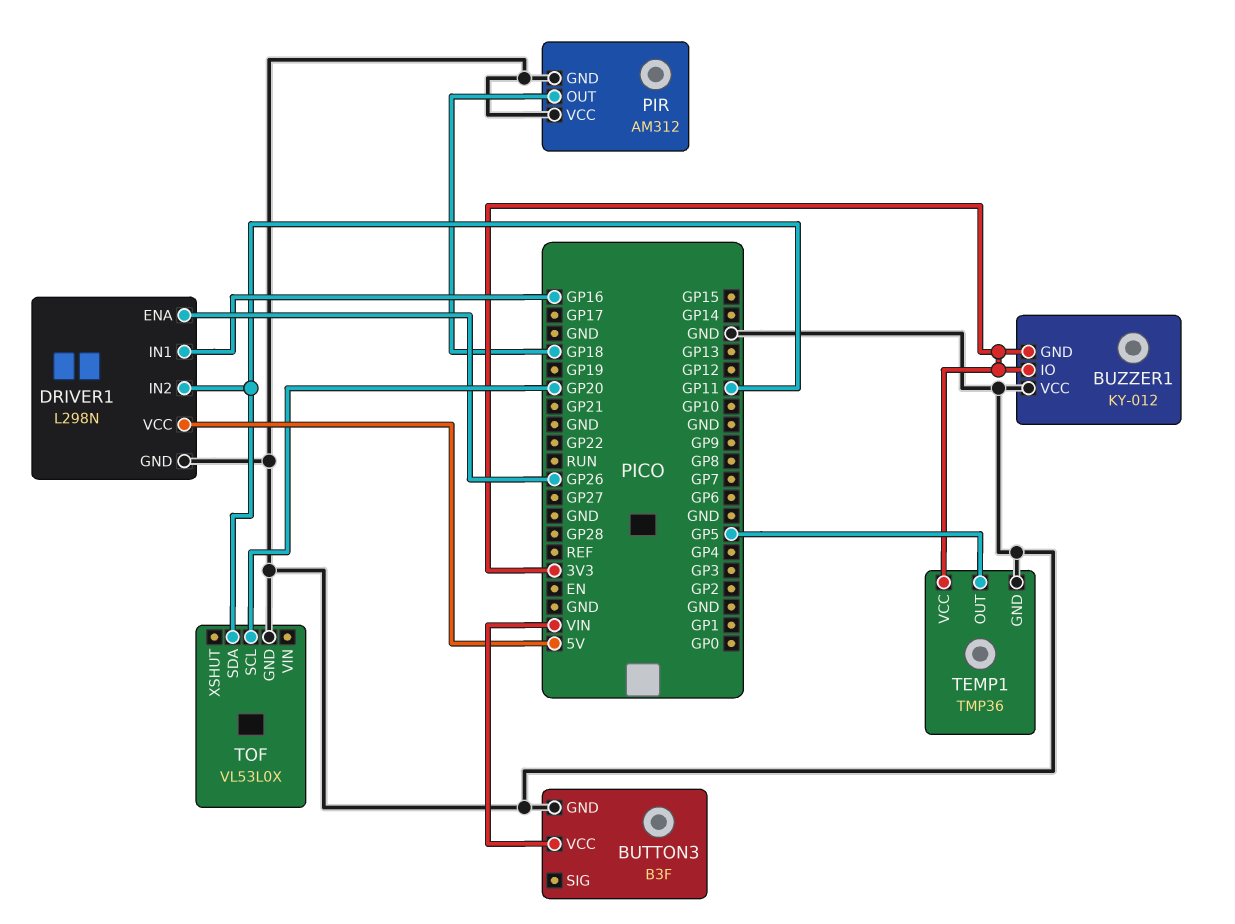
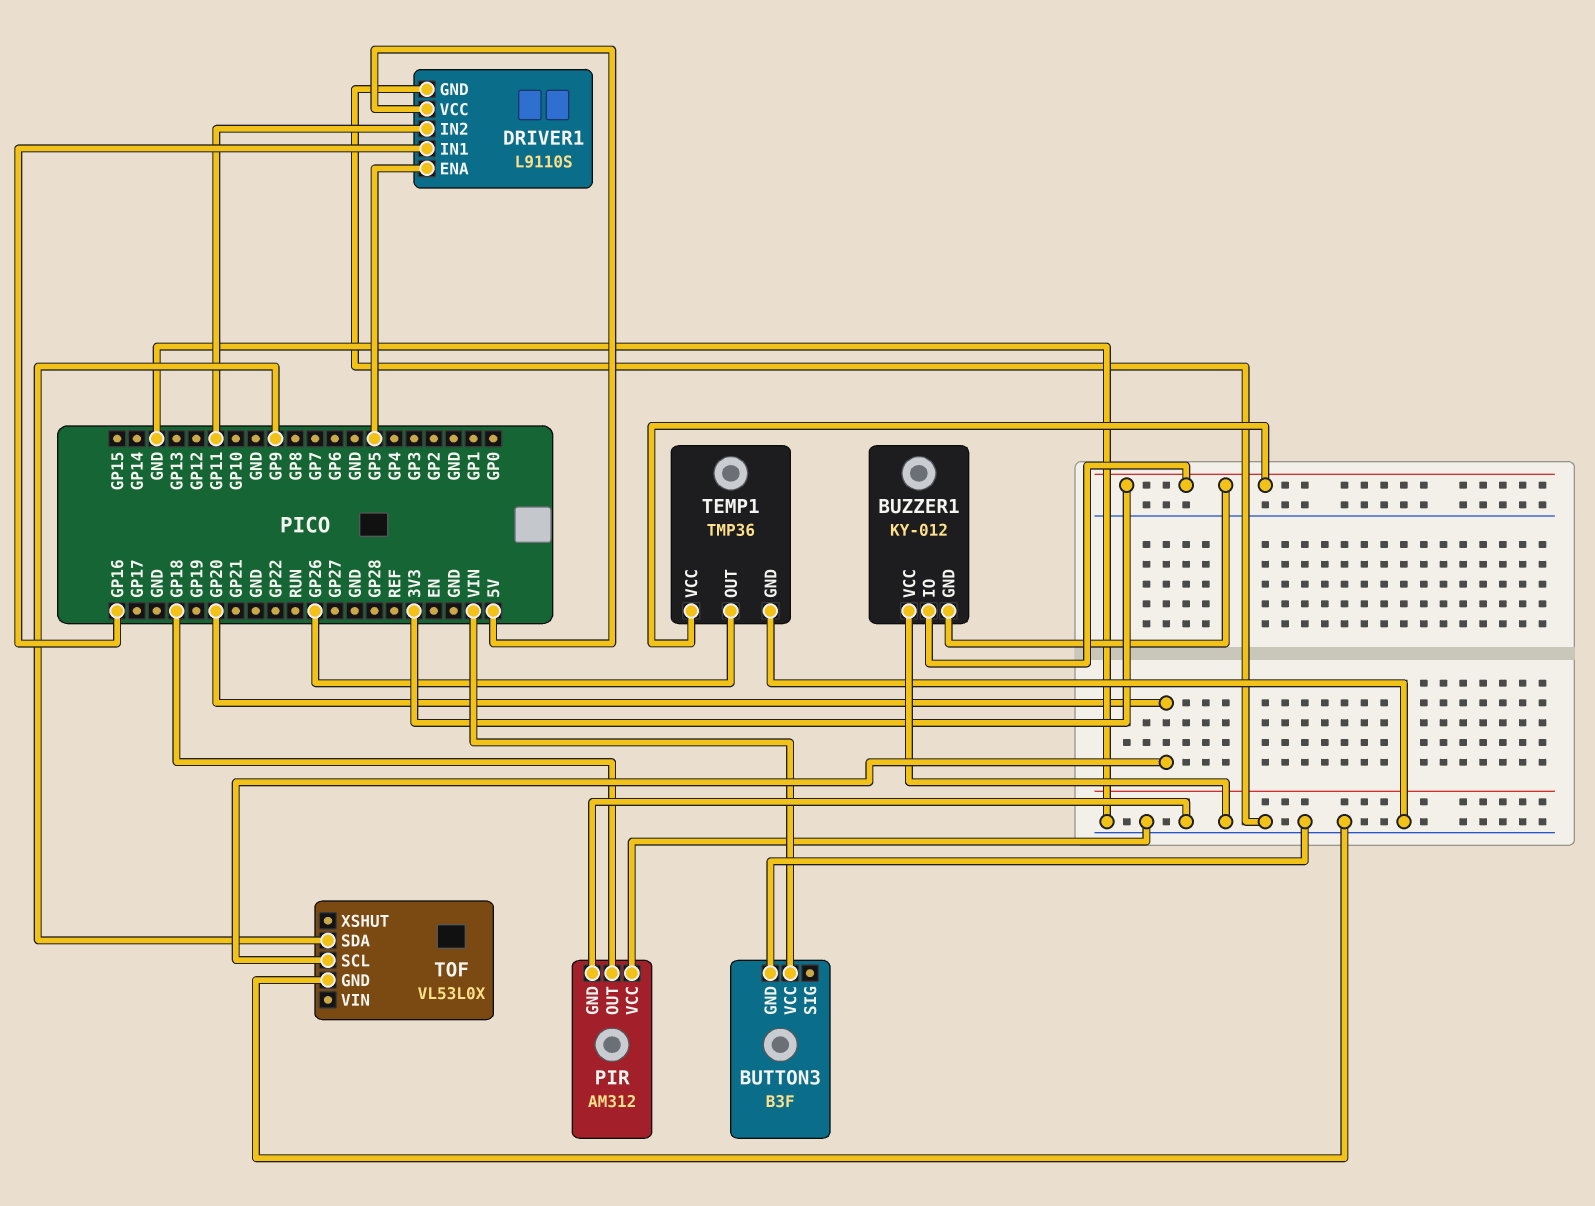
DRIVER1: L298N -> L9110S
DRIVER1 pin ENA: GP26 -> GP5
TEMP1 pin OUT: GP5 -> GP26
TOF pin SDA: GP11 -> GP9

